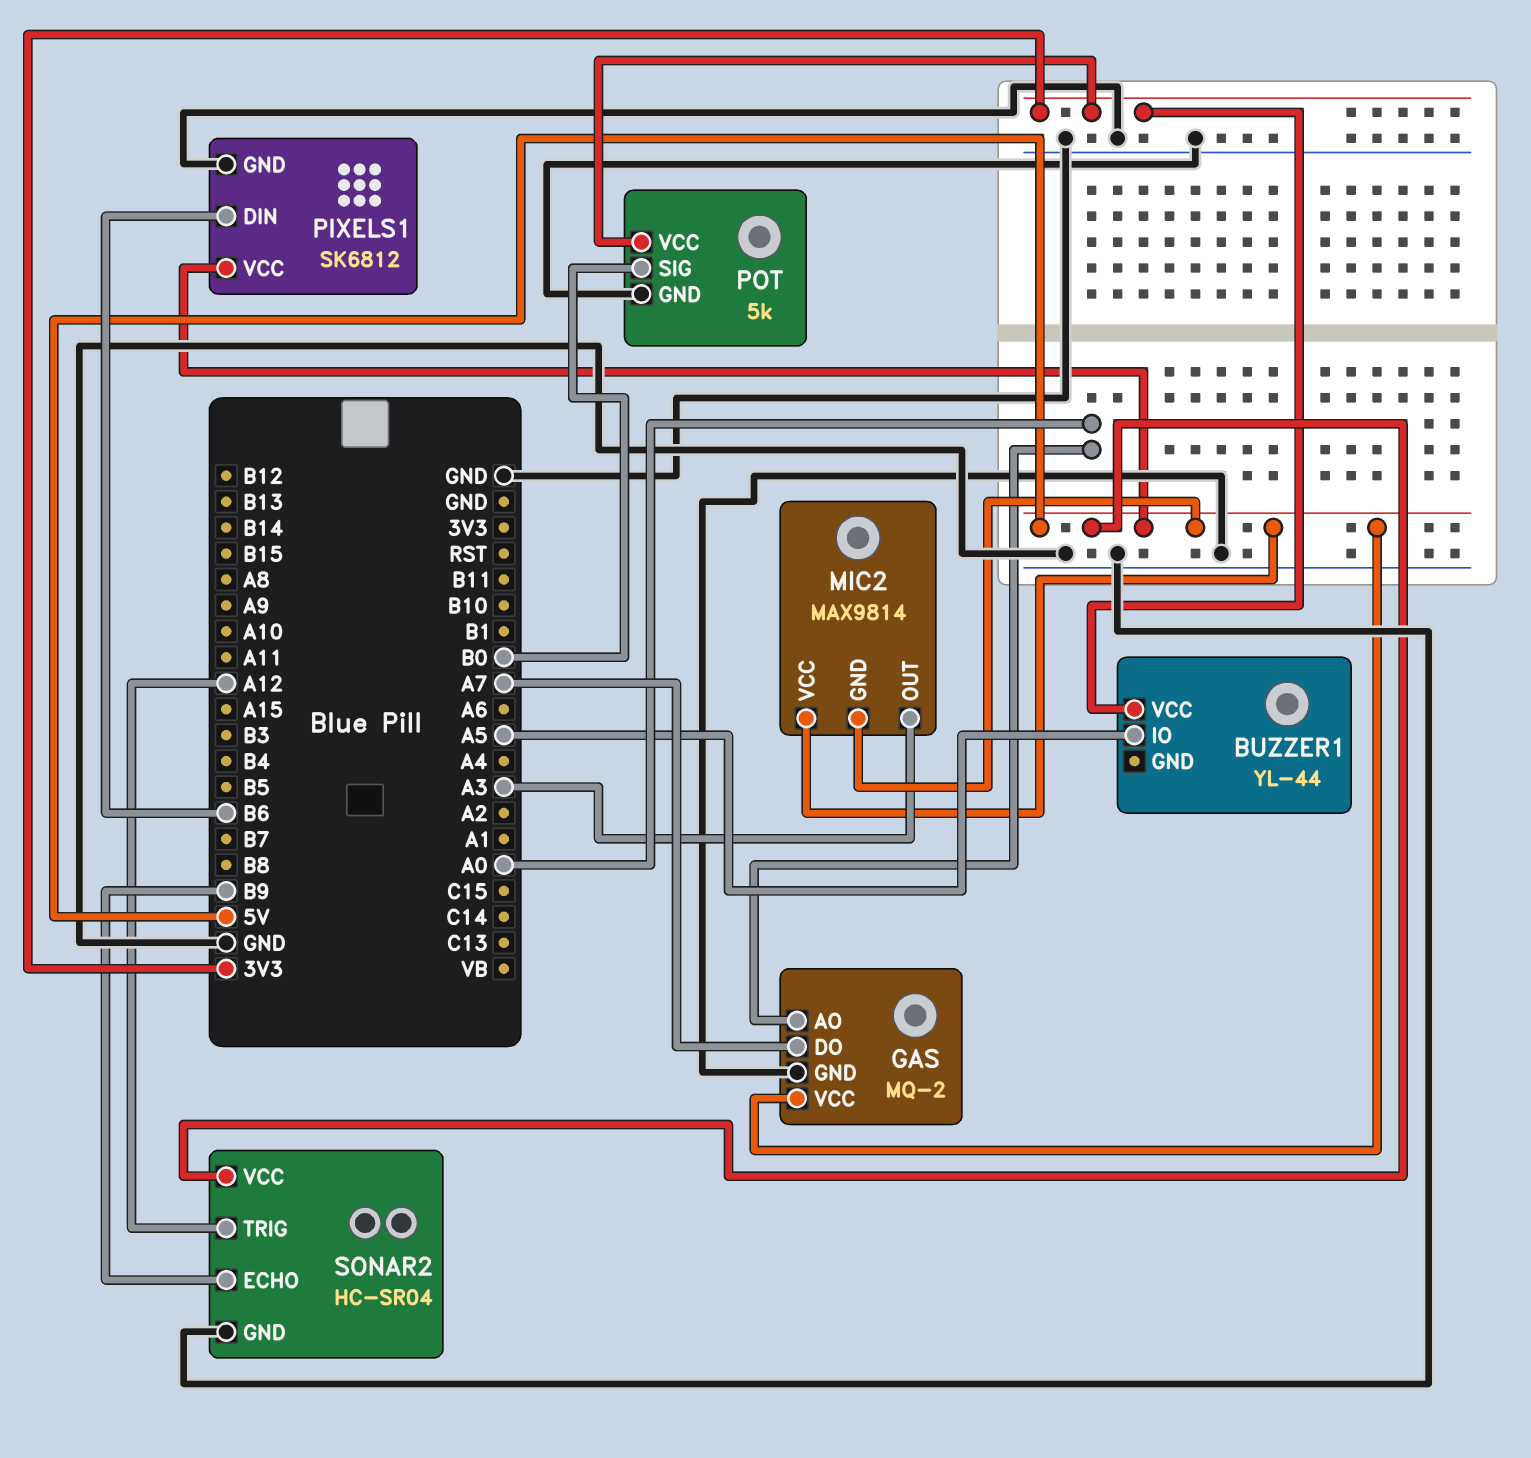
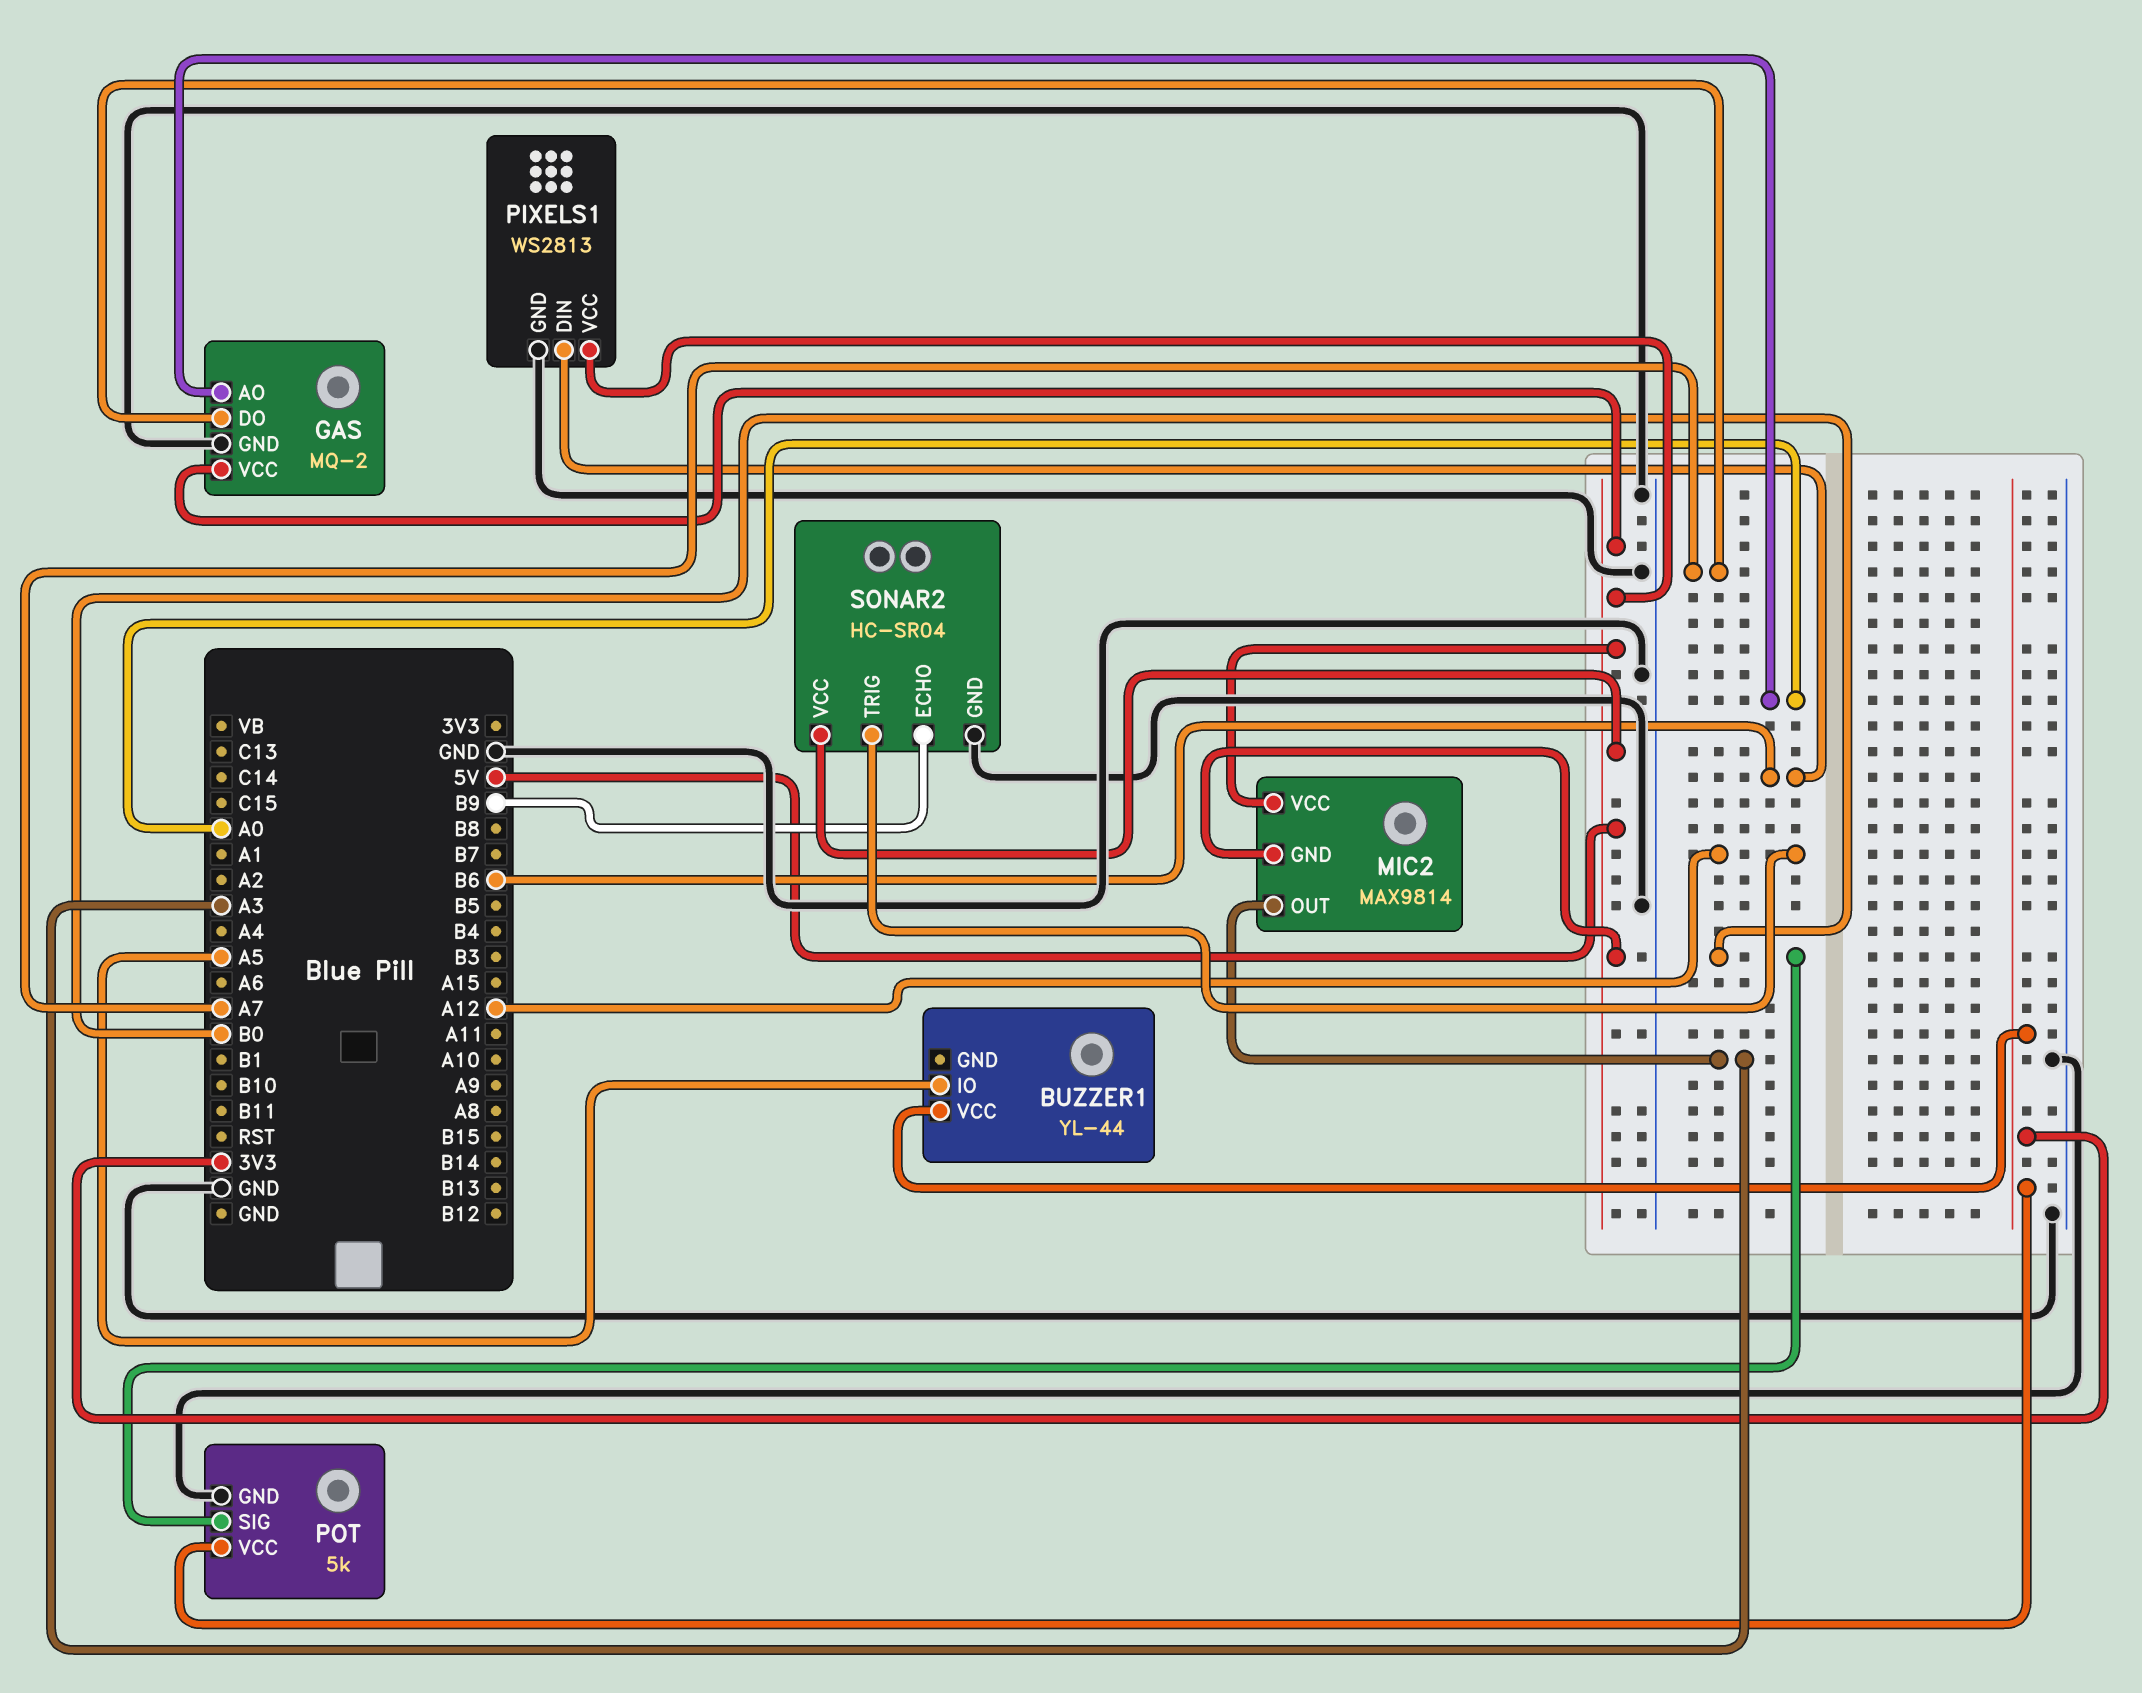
PIXELS1: SK6812 -> WS2813

